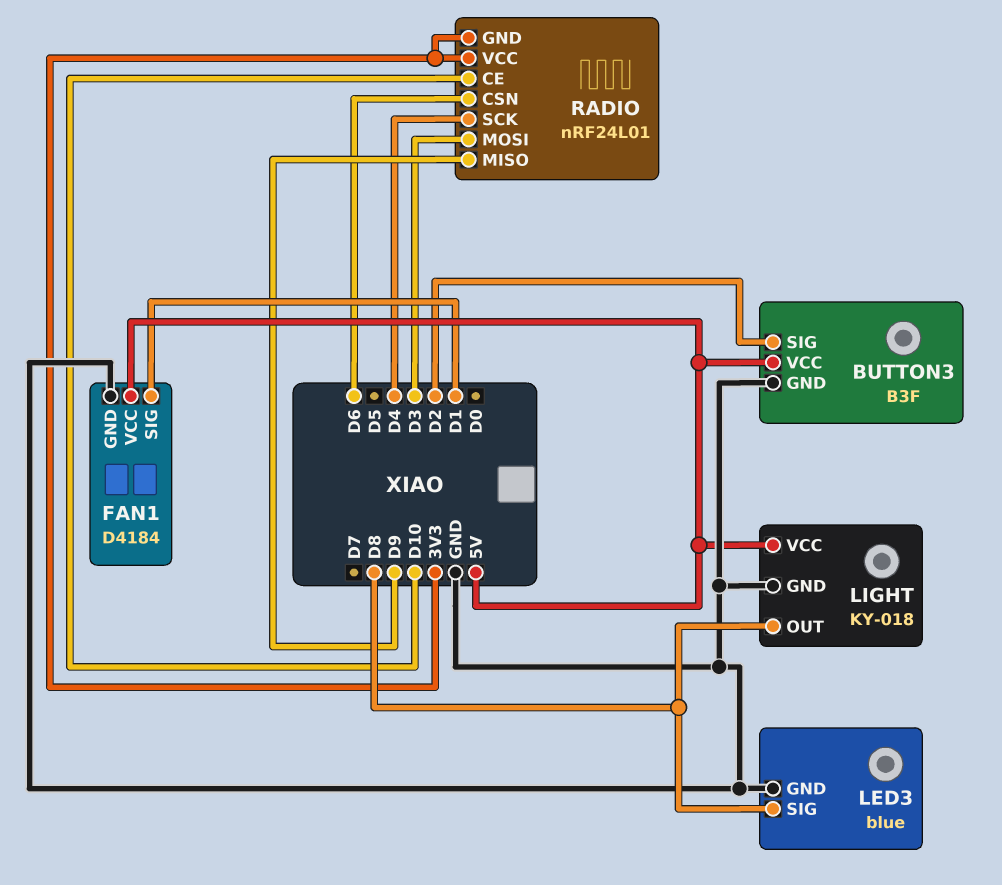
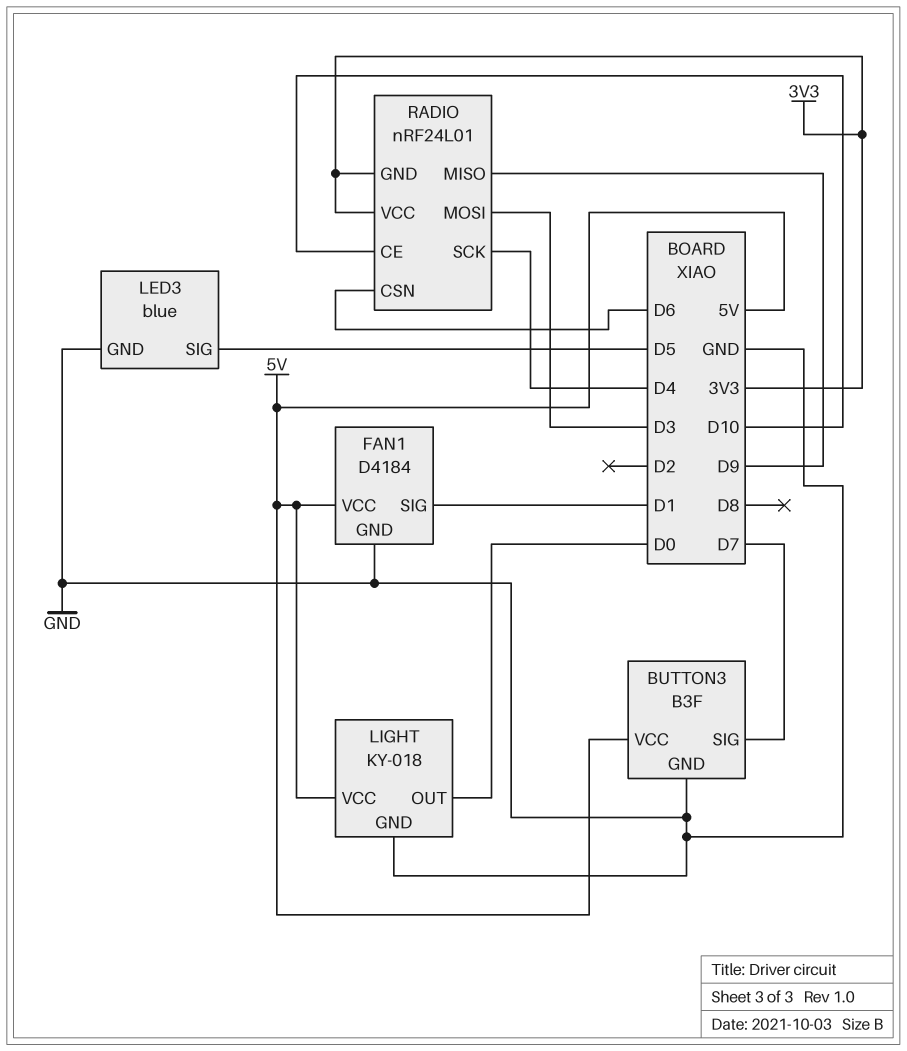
BUTTON3 pin SIG: D2 -> D7
LED3 pin SIG: D8 -> D5
LIGHT pin OUT: D8 -> D0

